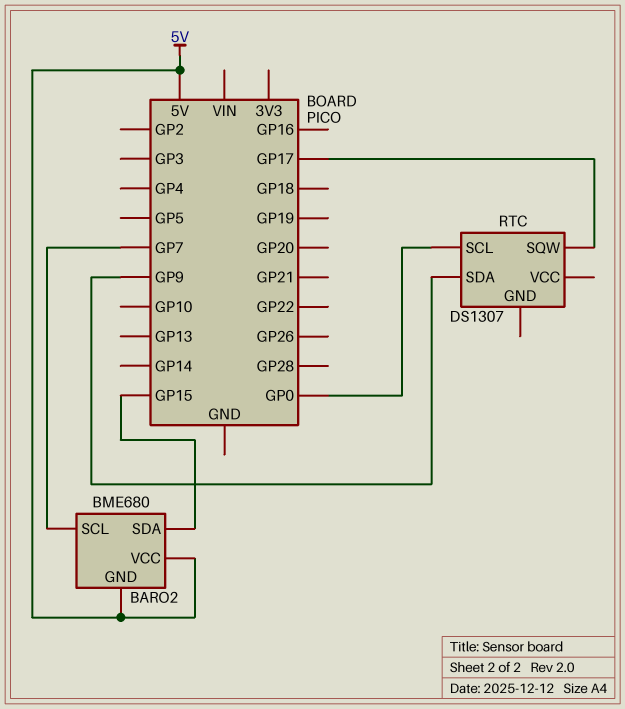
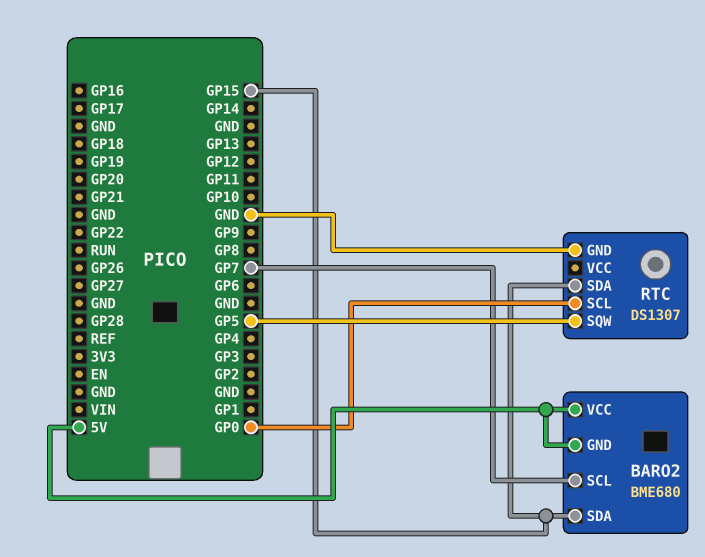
RTC pin GND: none -> GND
RTC pin SDA: GP9 -> GP15
RTC pin SQW: GP17 -> GP5

